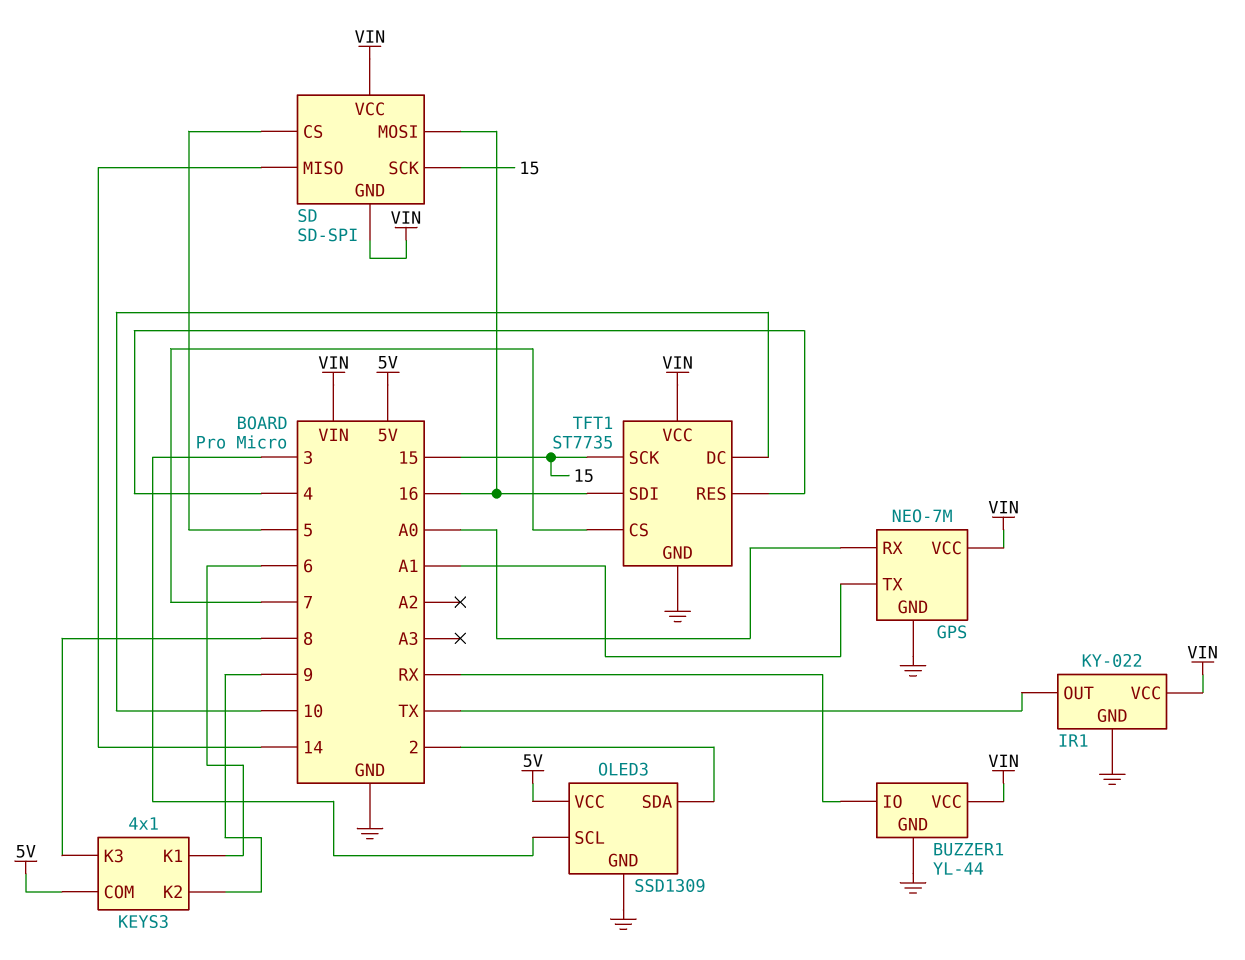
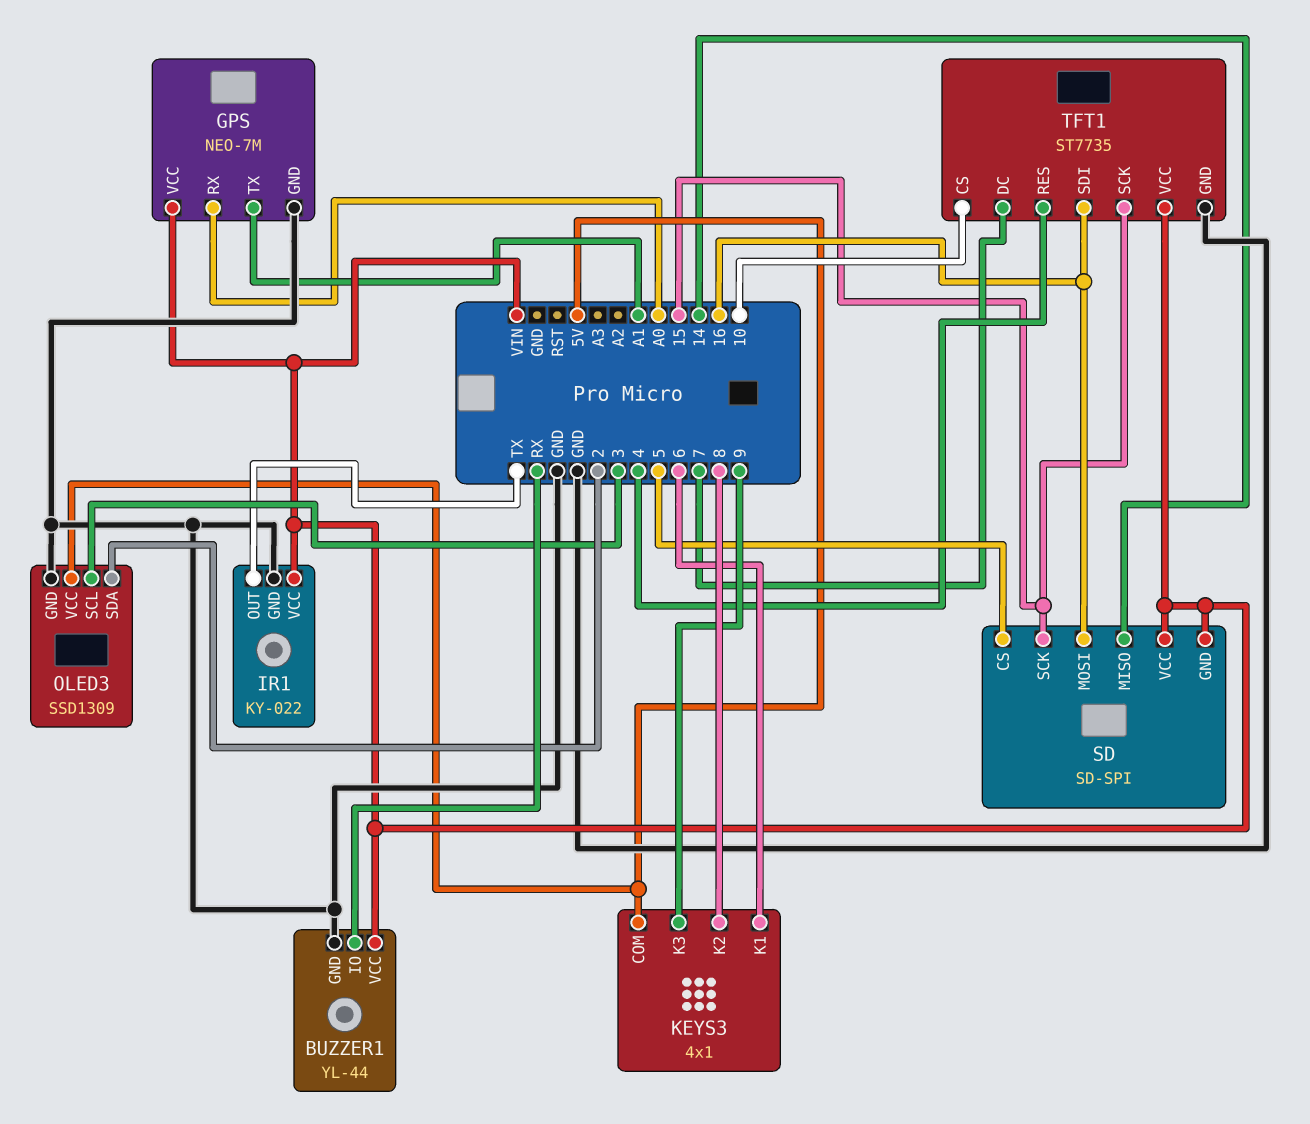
KEYS3 pin K2: 9 -> 8
KEYS3 pin K3: 8 -> 9
TFT1 pin CS: 7 -> 10
TFT1 pin DC: 10 -> 7

